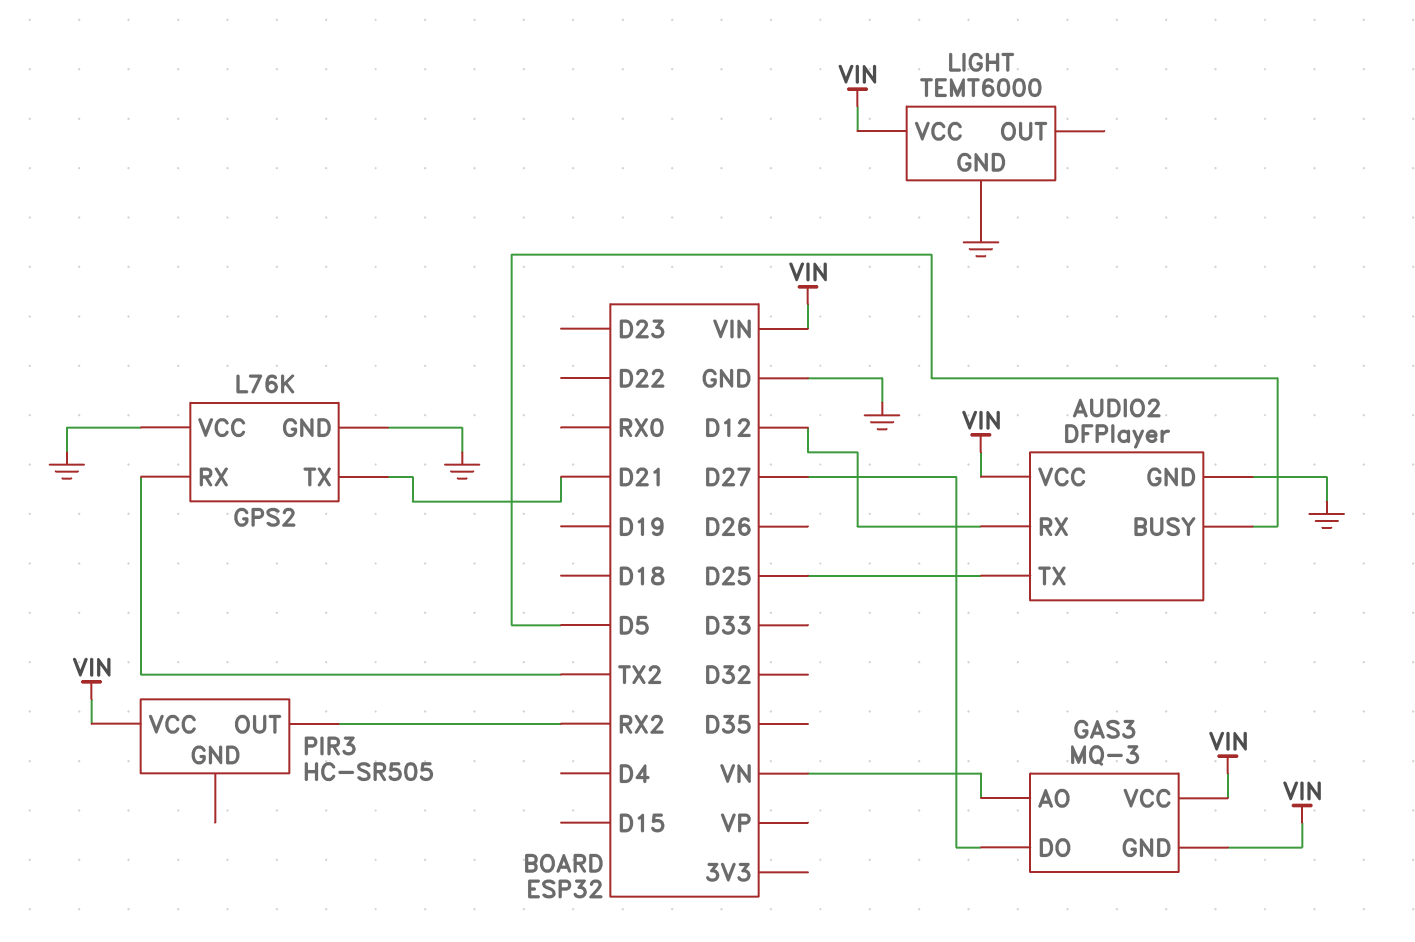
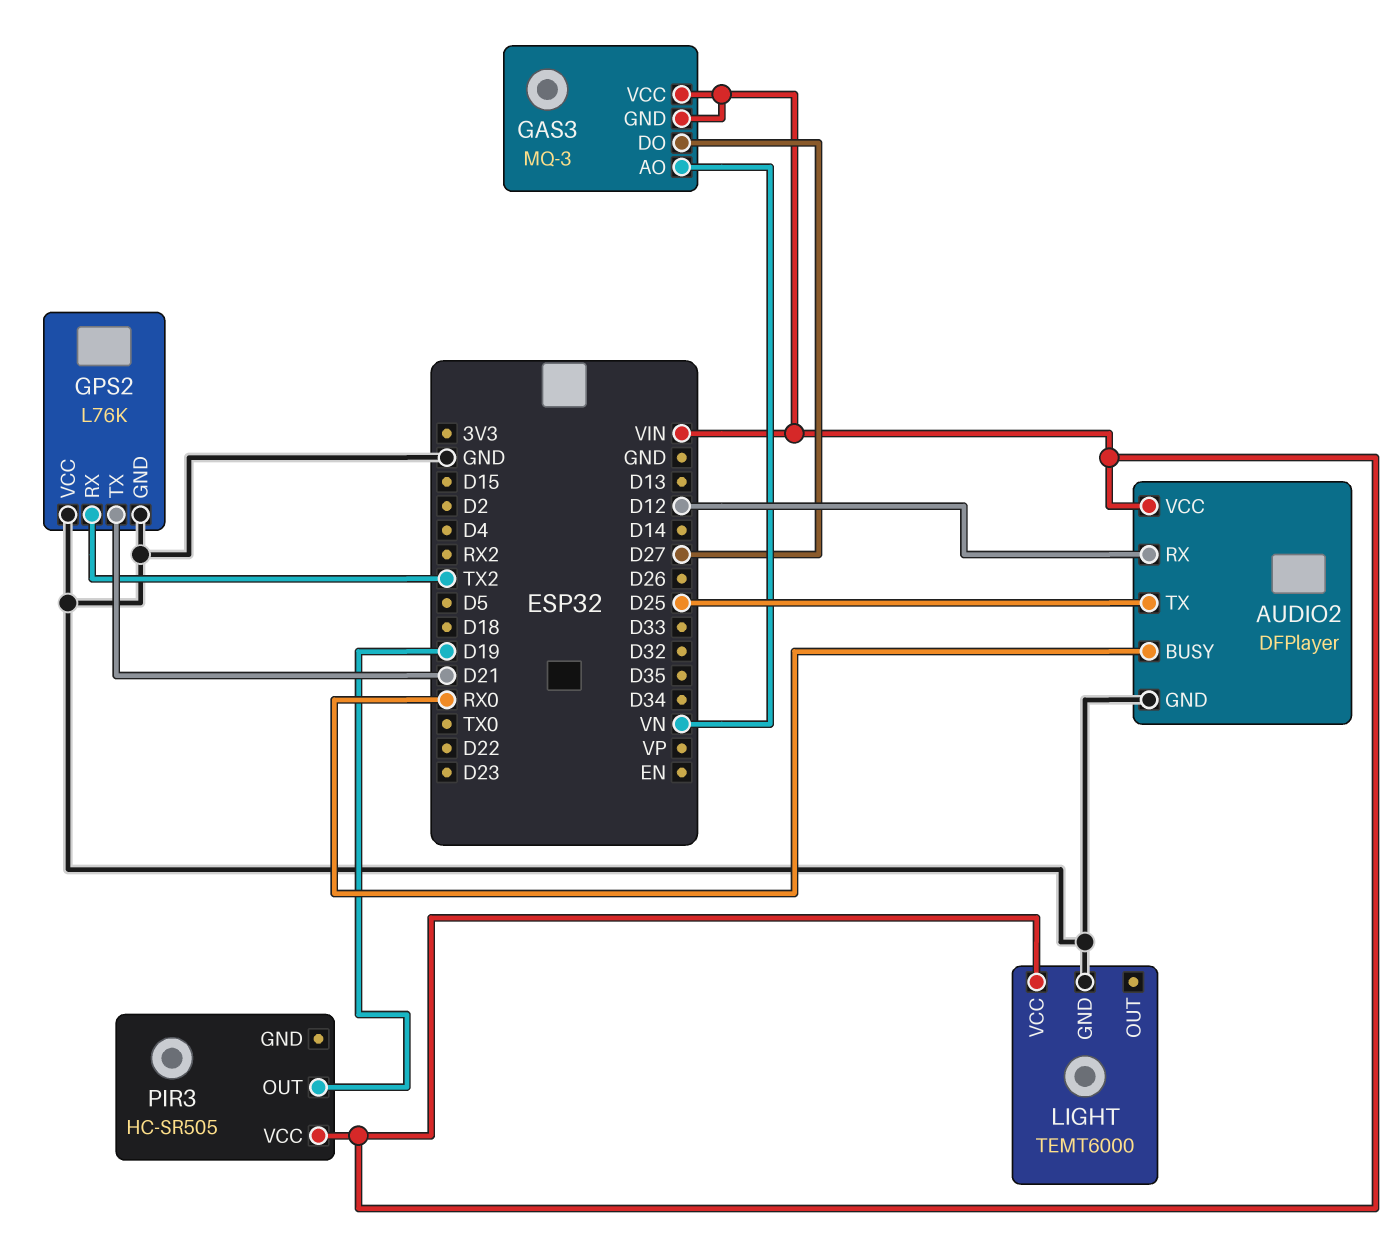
AUDIO2 pin BUSY: D5 -> RX0
PIR3 pin OUT: RX2 -> D19

